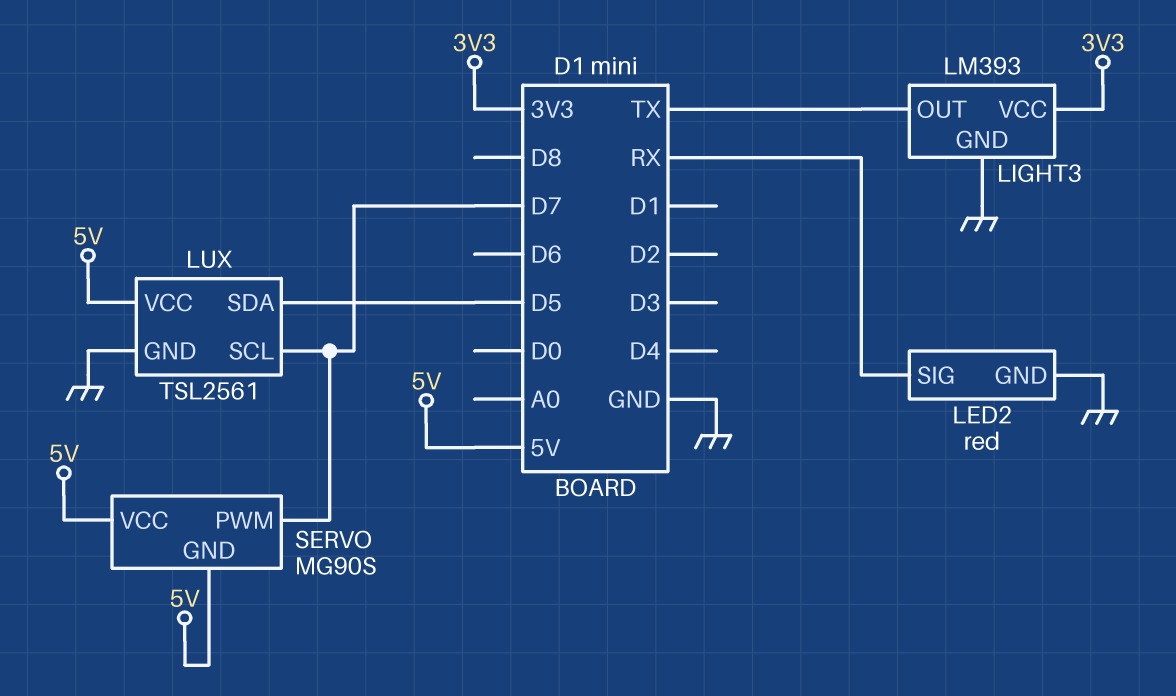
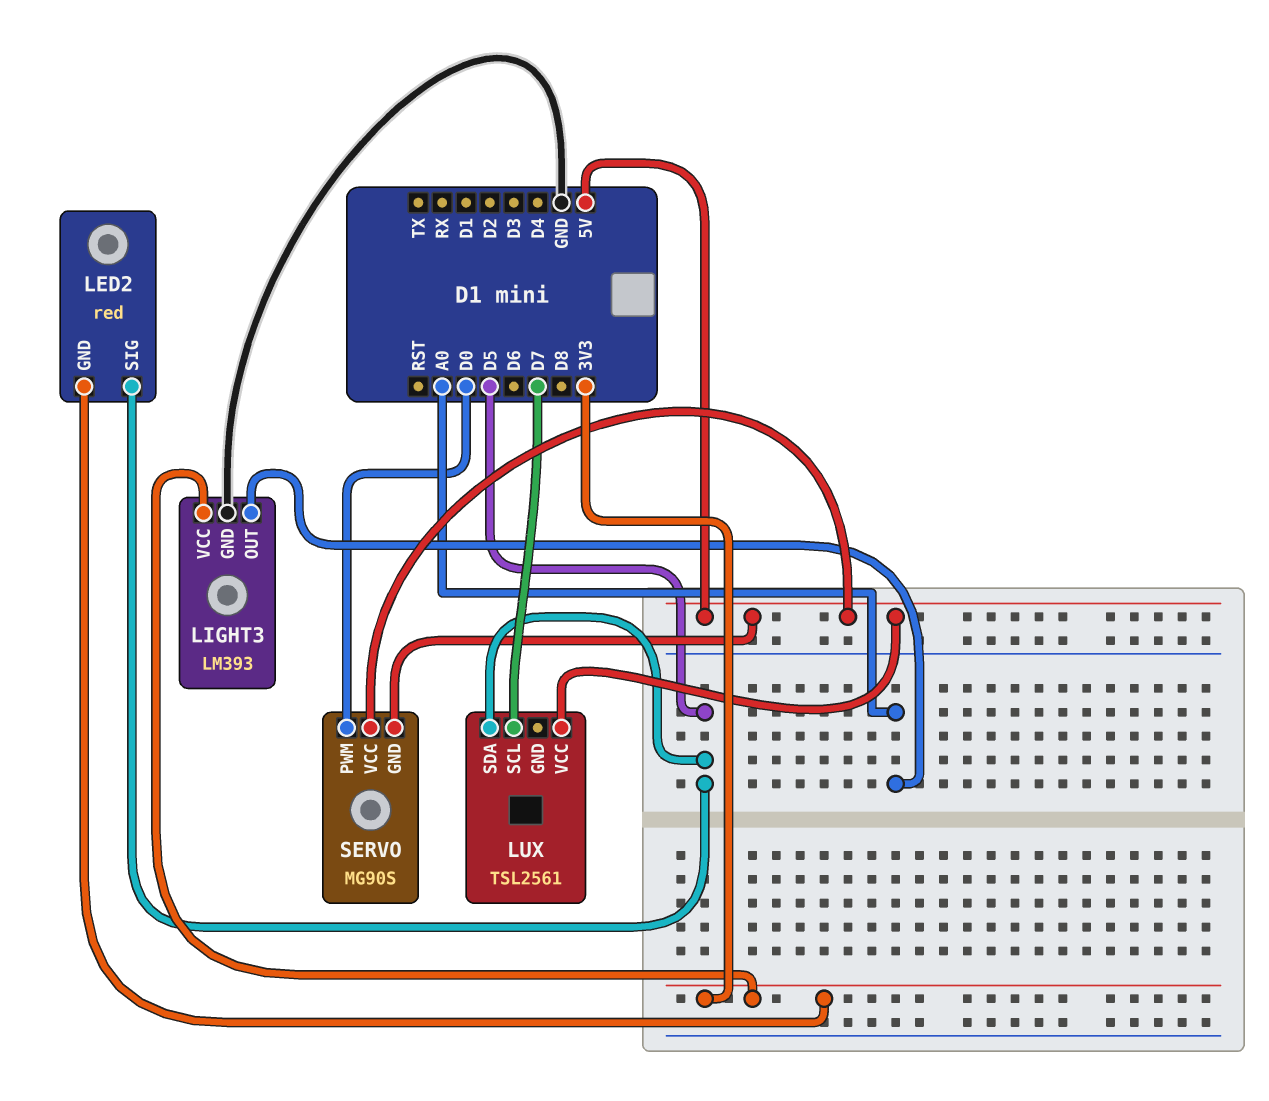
LED2 pin GND: GND -> 3V3
LED2 pin SIG: RX -> D5
LIGHT3 pin OUT: TX -> A0
LUX pin GND: GND -> none
SERVO pin PWM: D7 -> D0

